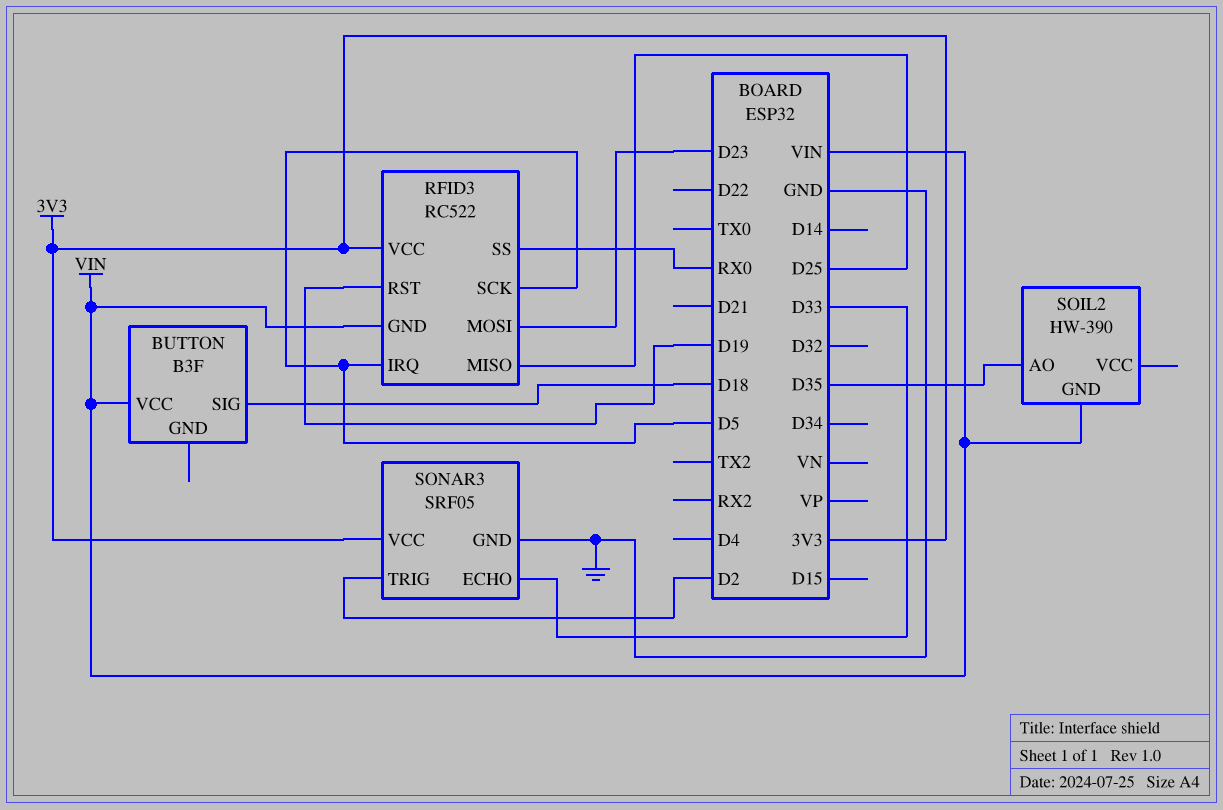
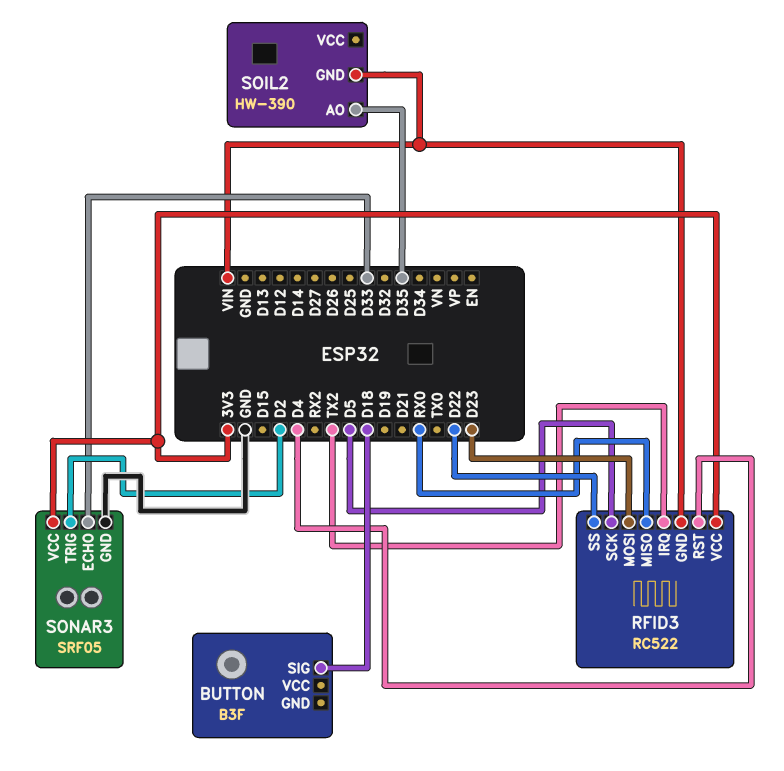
BUTTON pin VCC: VIN -> none
RFID3 pin IRQ: D5 -> TX2
RFID3 pin MISO: D25 -> RX0
RFID3 pin RST: D19 -> D4
RFID3 pin SS: RX0 -> D22

